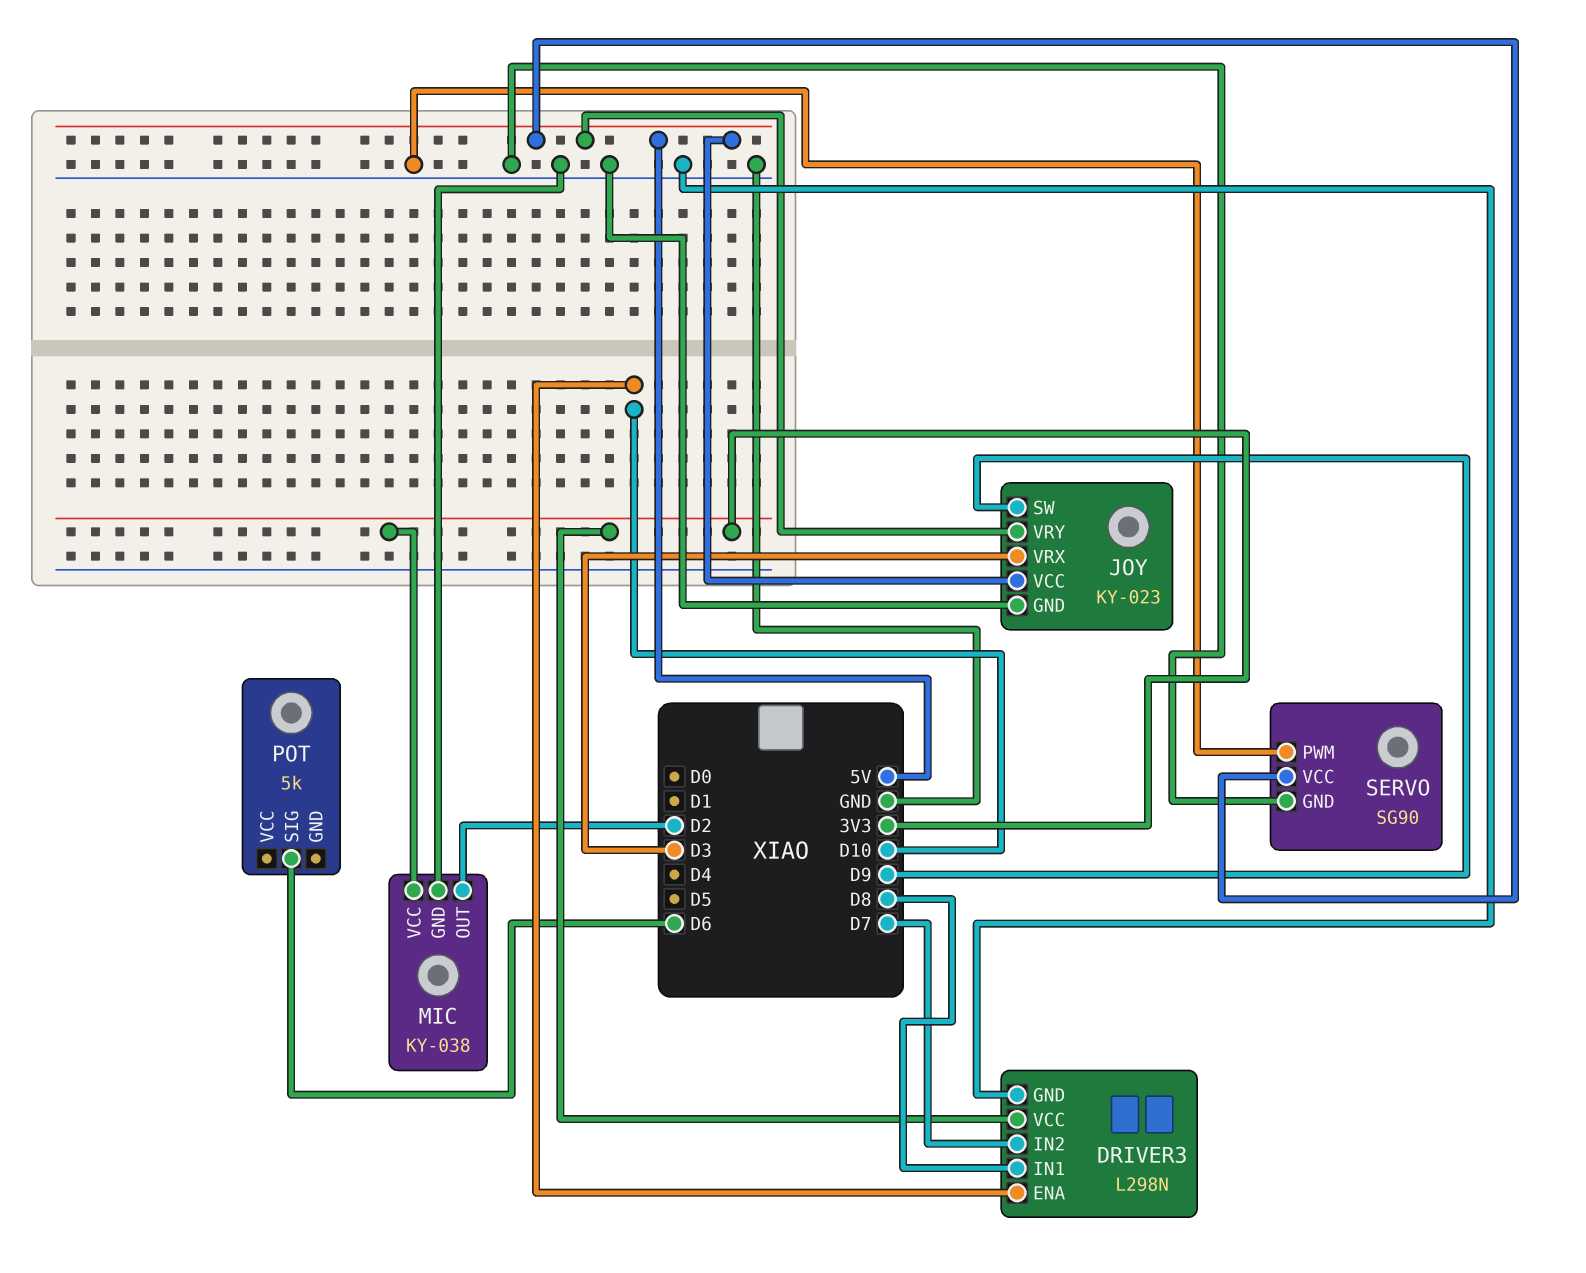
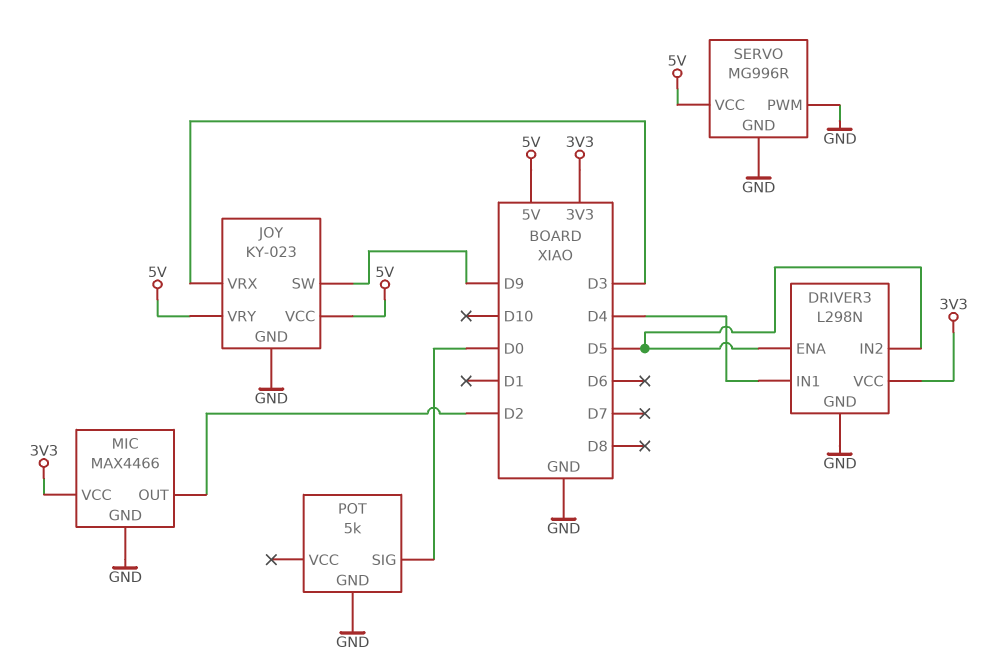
DRIVER3 pin ENA: D10 -> D5
DRIVER3 pin IN1: D8 -> D4
DRIVER3 pin IN2: D7 -> D5
MIC: KY-038 -> MAX4466
POT pin GND: none -> GND
POT pin SIG: D6 -> D0
SERVO: SG90 -> MG996R

